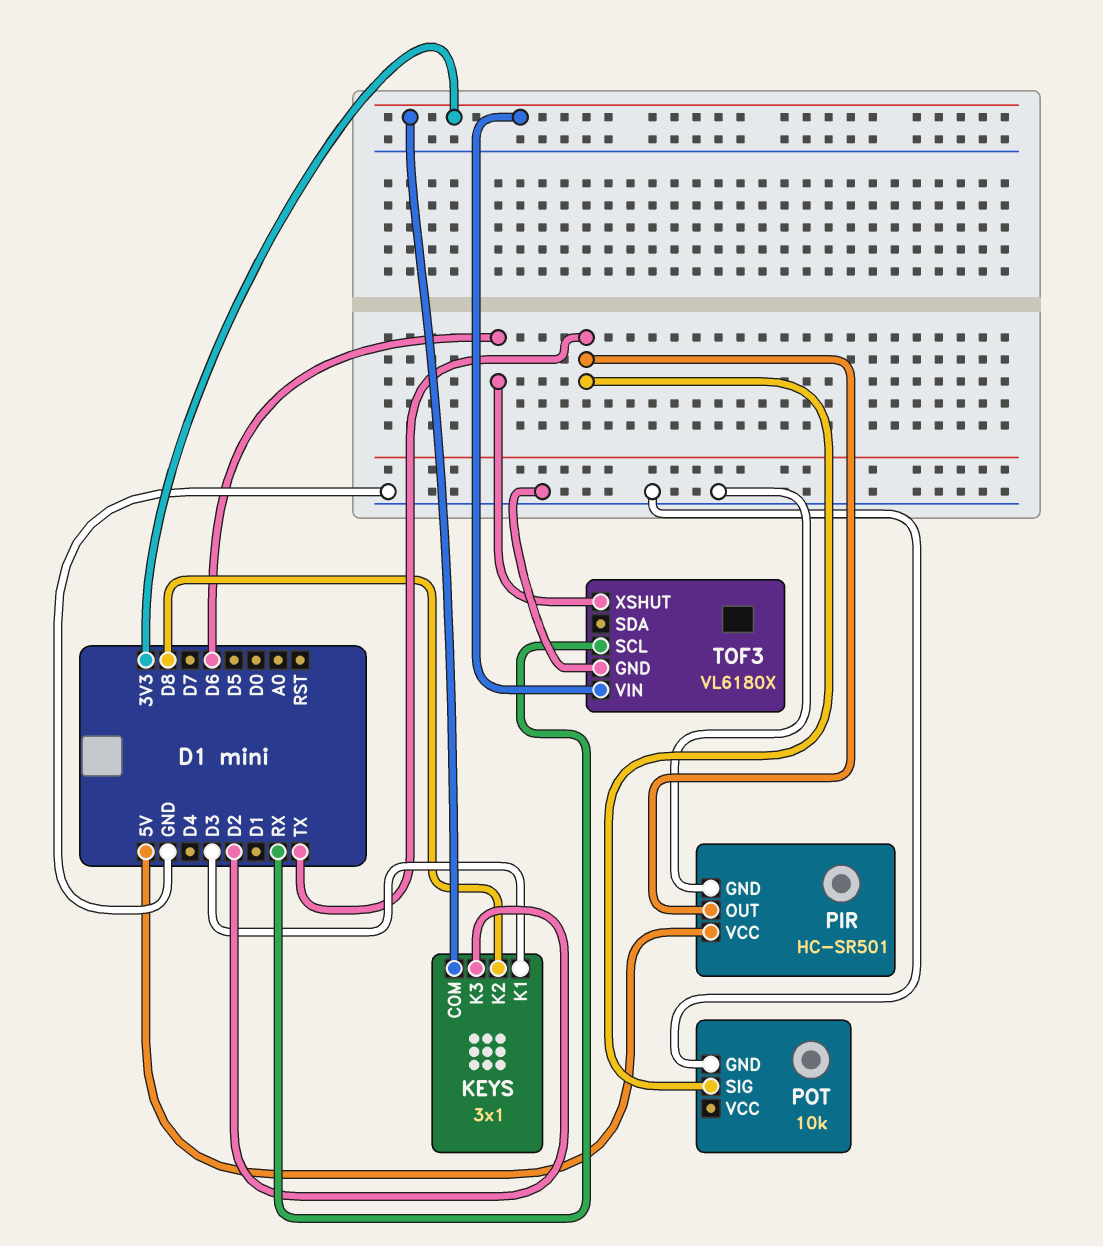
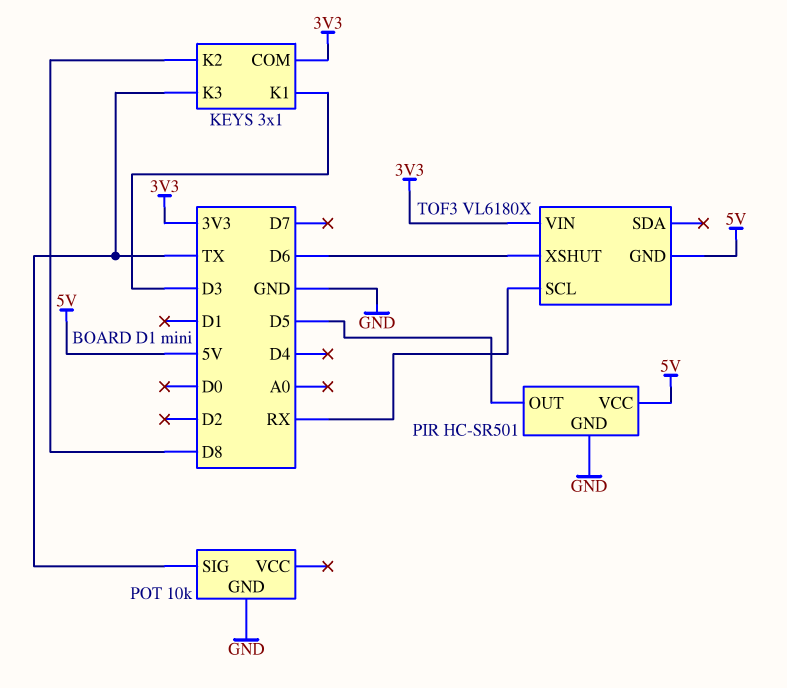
KEYS pin K3: D2 -> TX
PIR pin OUT: TX -> D5
TOF3 pin GND: GND -> 5V

